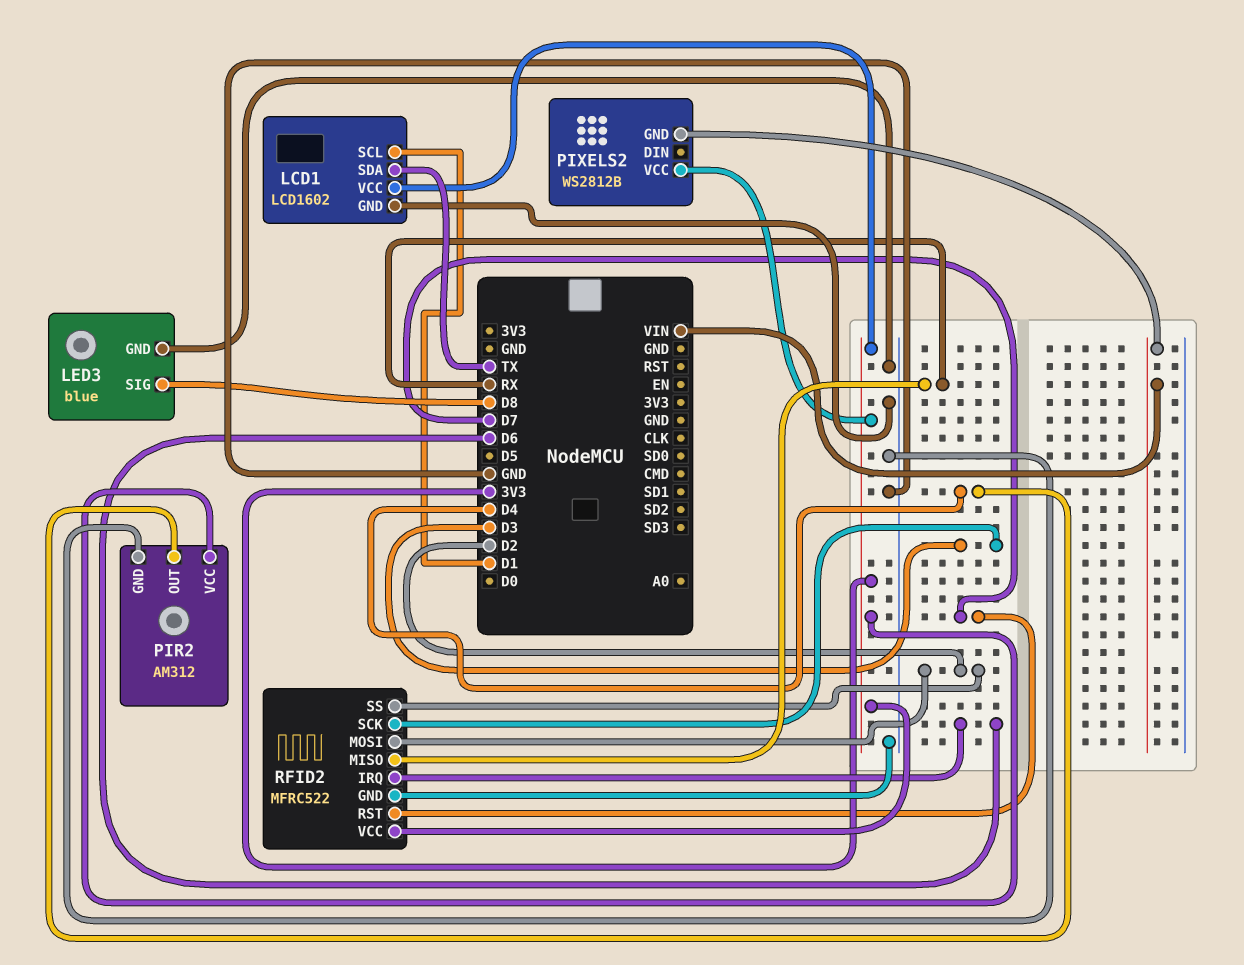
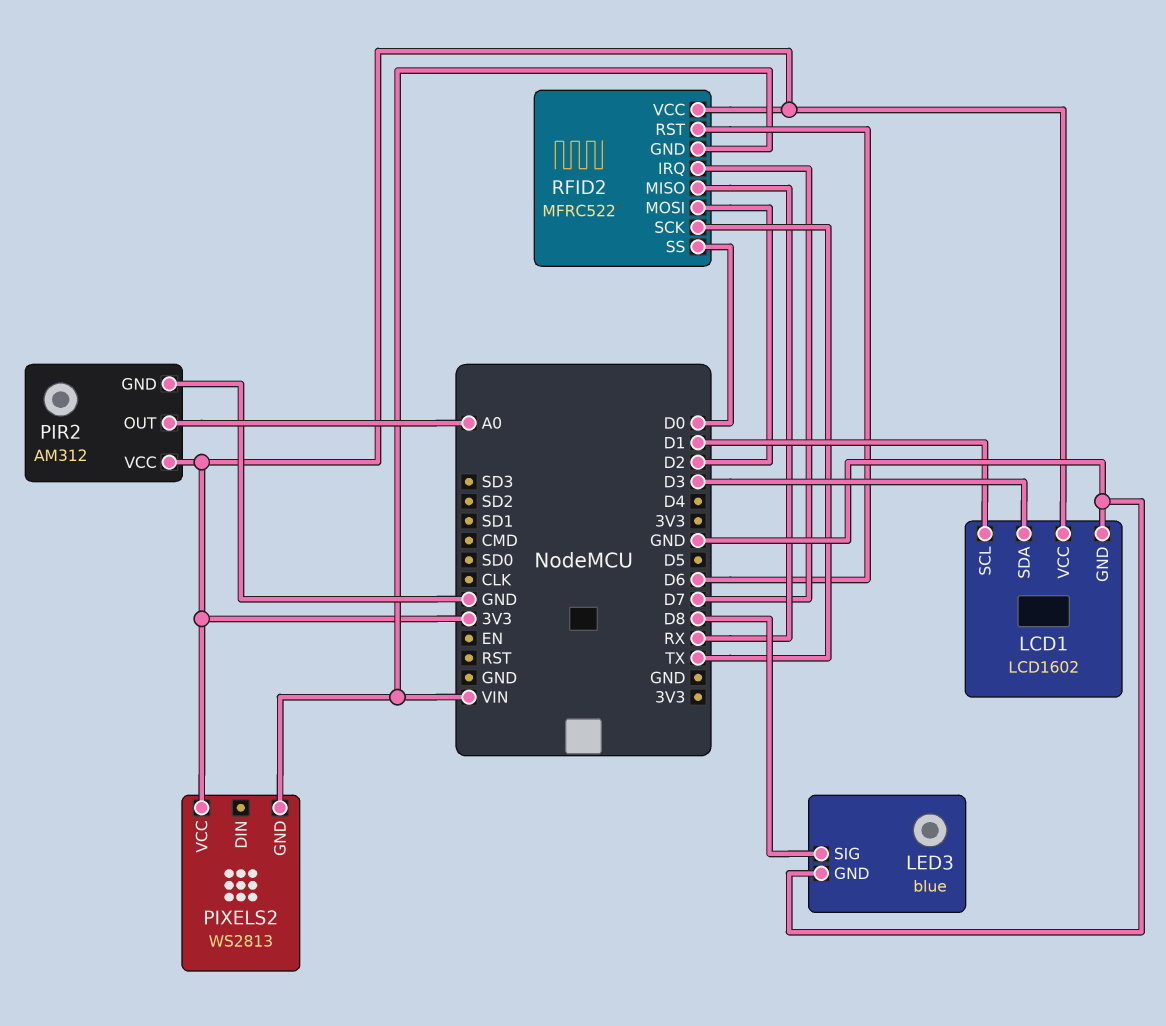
LCD1 pin SDA: TX -> D3
PIR2 pin OUT: D4 -> A0
PIXELS2: WS2812B -> WS2813
RFID2 pin GND: GND -> VIN
RFID2 pin IRQ: D6 -> D7
RFID2 pin RST: D7 -> D6
RFID2 pin SCK: D3 -> TX
RFID2 pin SS: D2 -> D0

